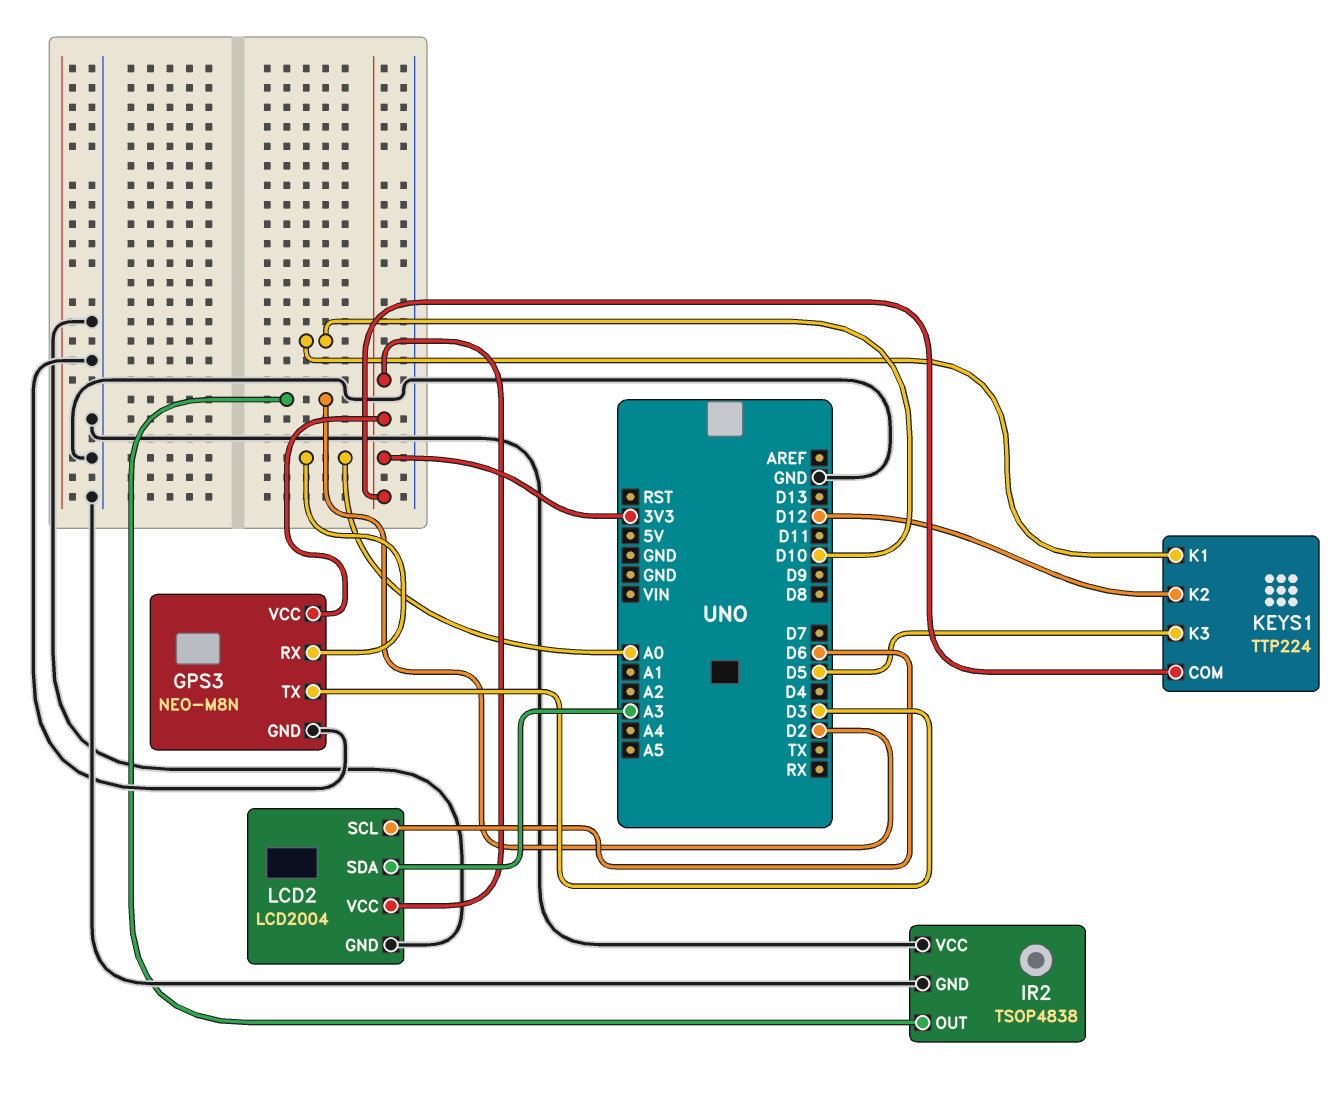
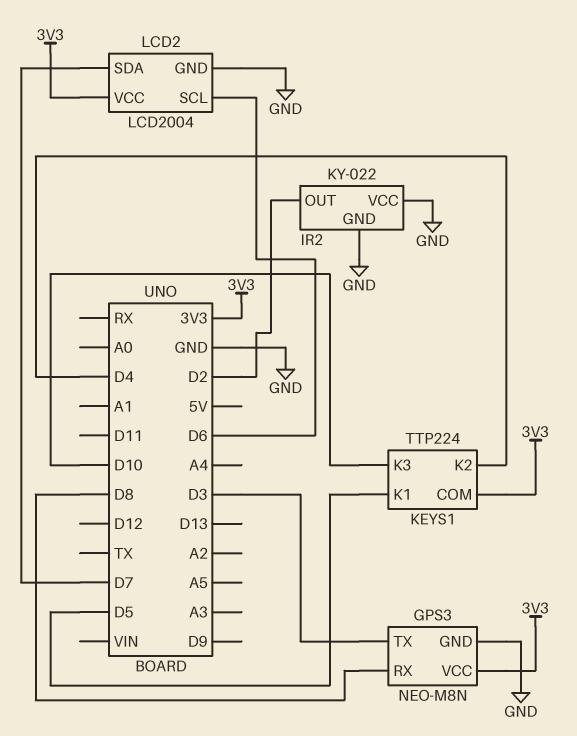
GPS3 pin RX: A0 -> D8
IR2: TSOP4838 -> KY-022
KEYS1 pin K1: D10 -> D5
KEYS1 pin K2: D12 -> D4
KEYS1 pin K3: D5 -> D10
LCD2 pin SDA: A3 -> D7

